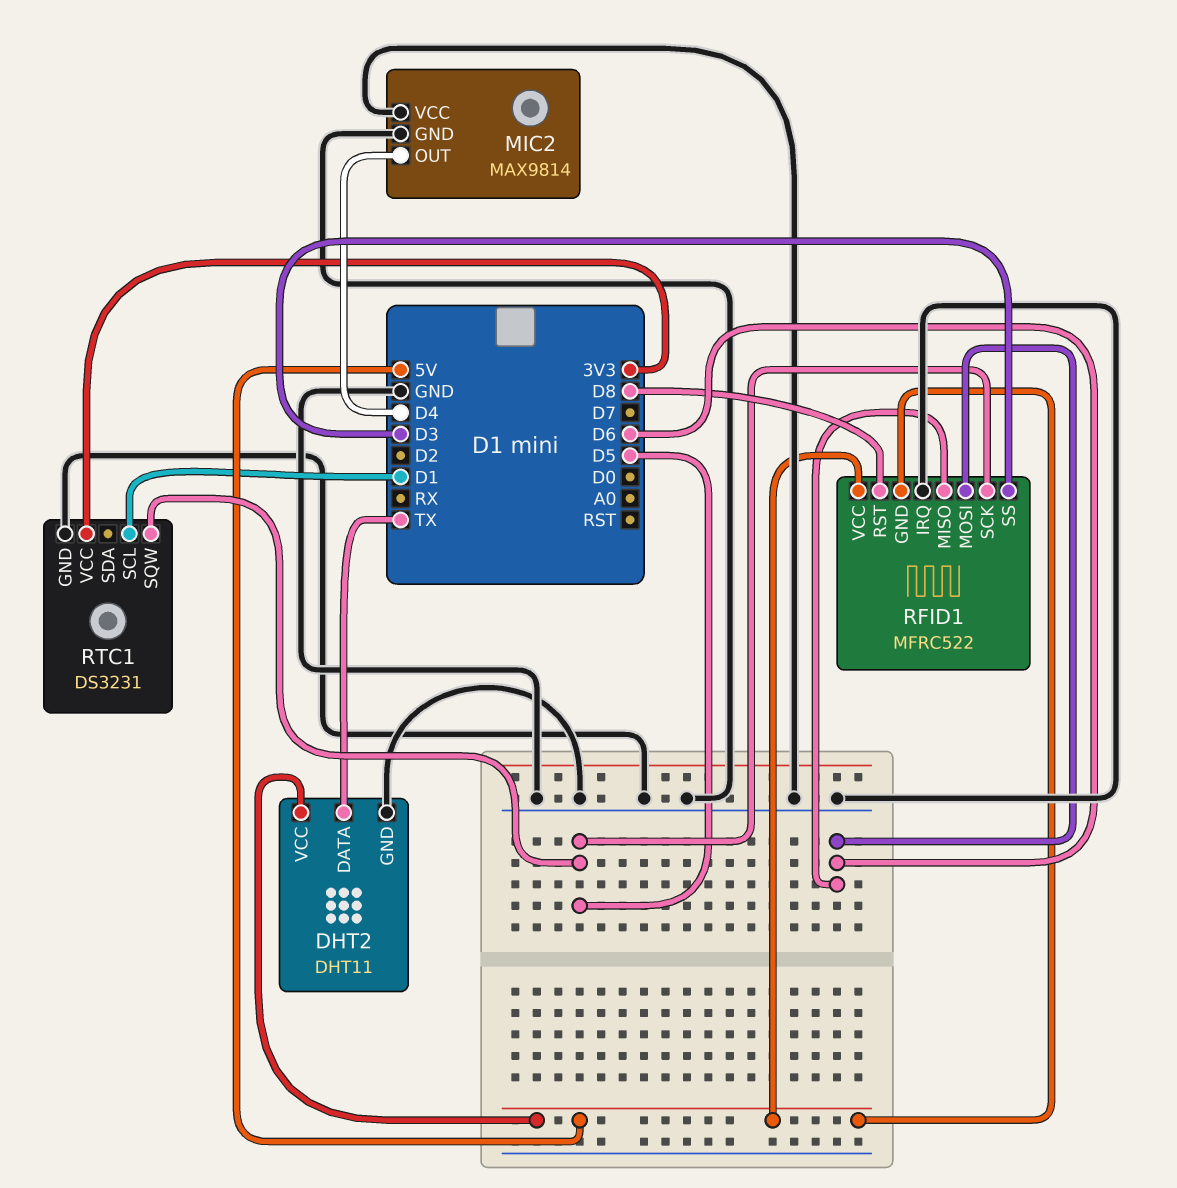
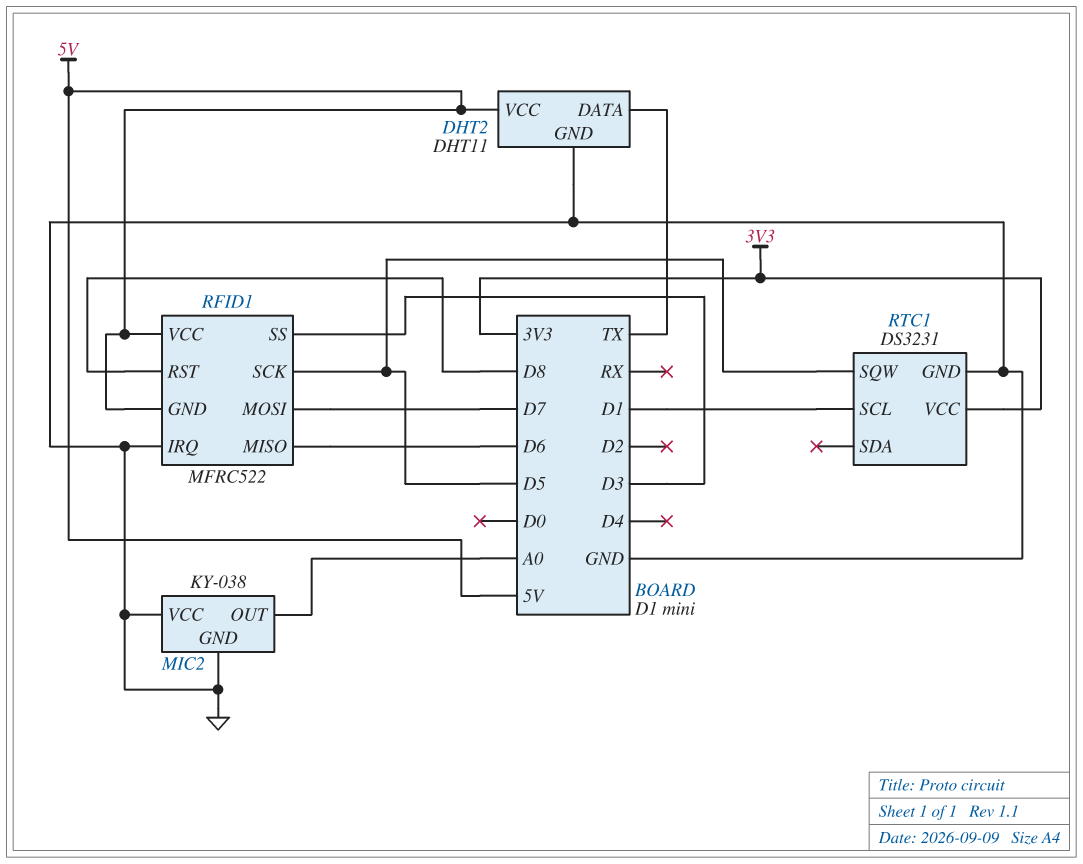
MIC2: MAX9814 -> KY-038
MIC2 pin OUT: D4 -> A0
RFID1 pin MOSI: D6 -> D7

